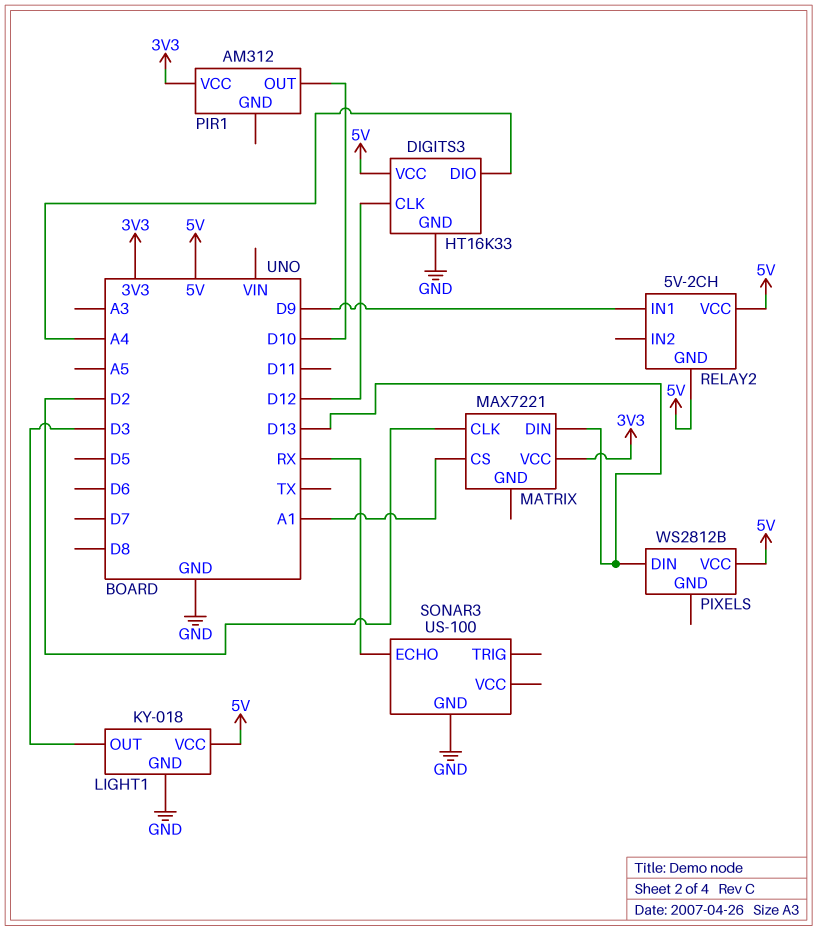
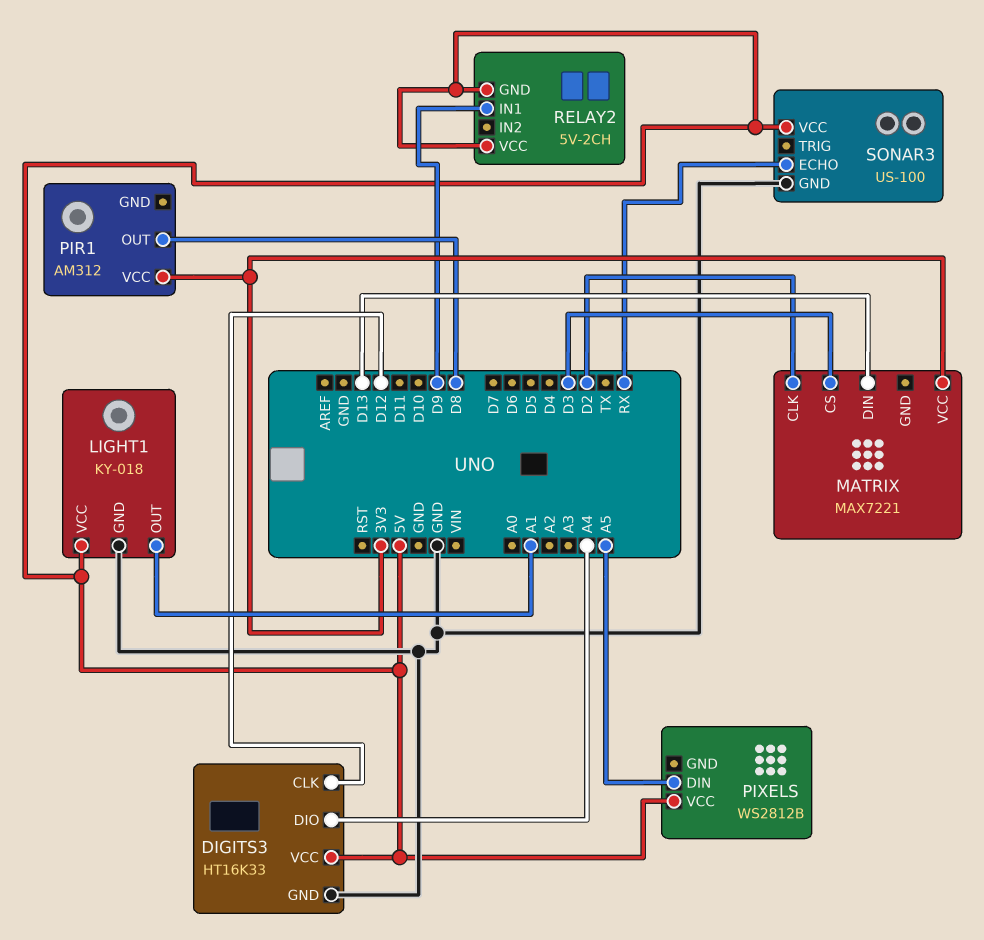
LIGHT1 pin OUT: D3 -> A1
MATRIX pin CS: A1 -> D3
PIR1 pin OUT: D10 -> D8
PIXELS pin DIN: D13 -> A5
SONAR3 pin VCC: none -> 5V

